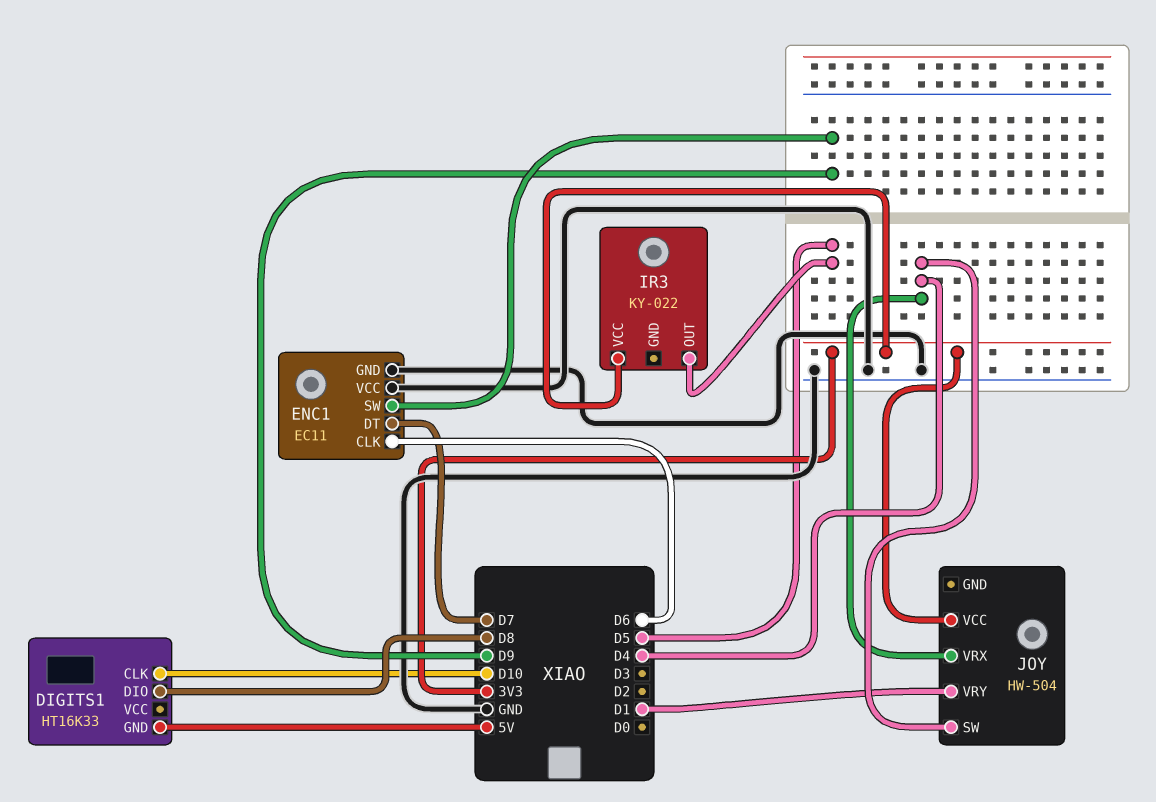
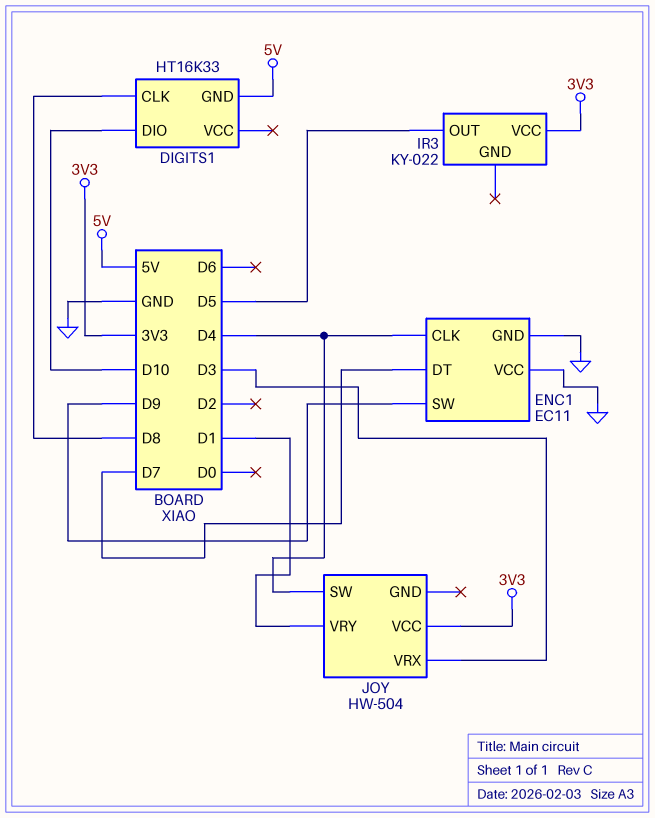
DIGITS1 pin CLK: D10 -> D8
DIGITS1 pin DIO: D8 -> D10
ENC1 pin CLK: D6 -> D4
JOY pin VRX: D4 -> D3

